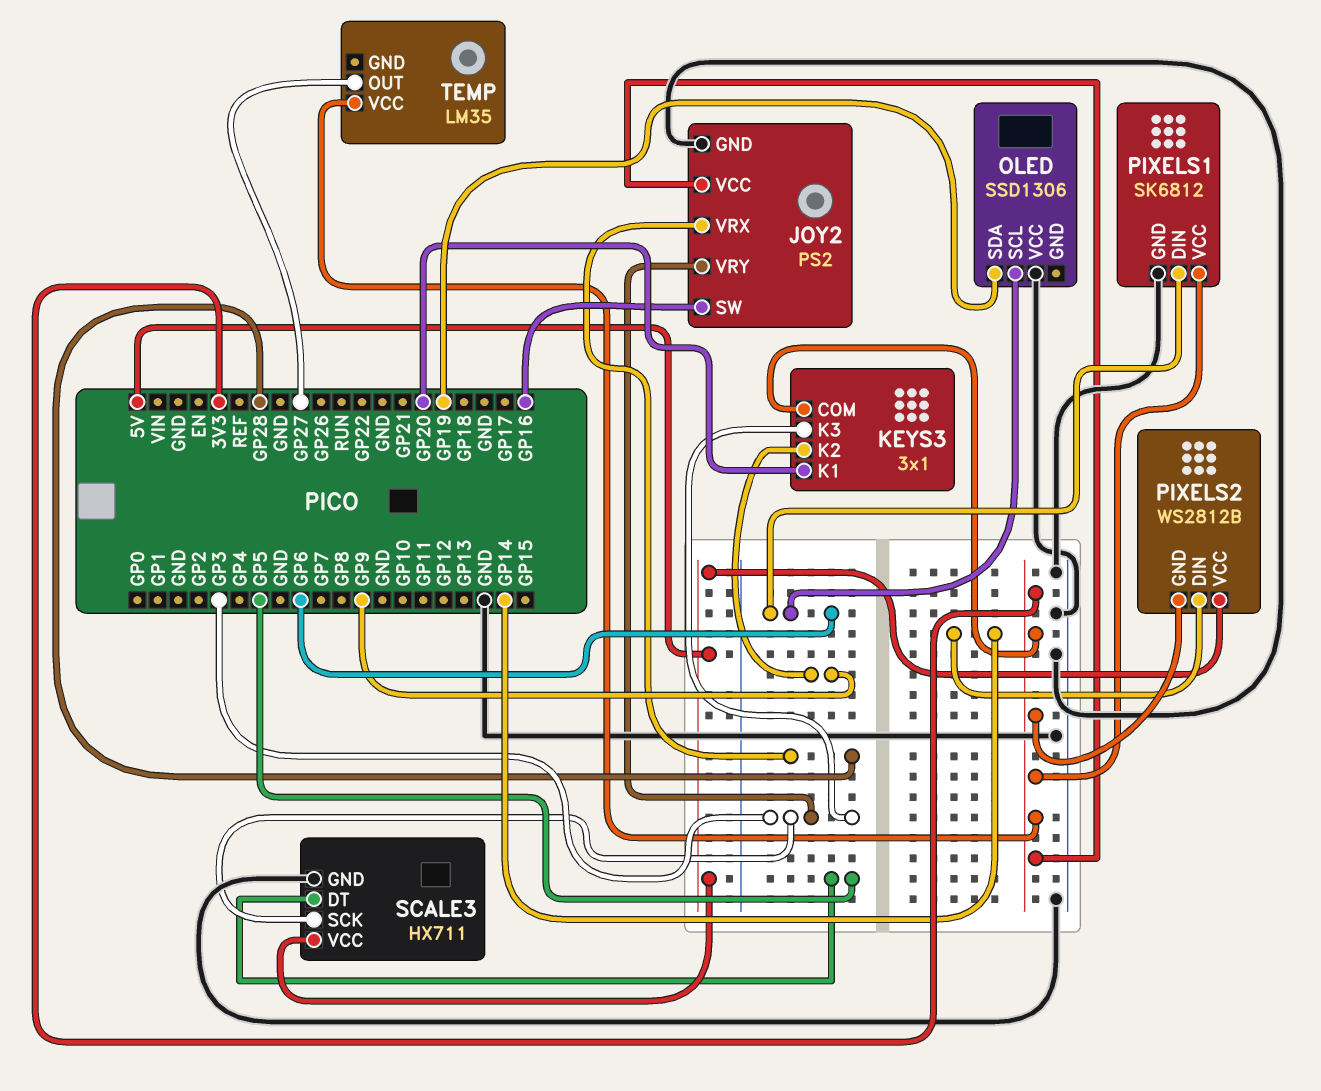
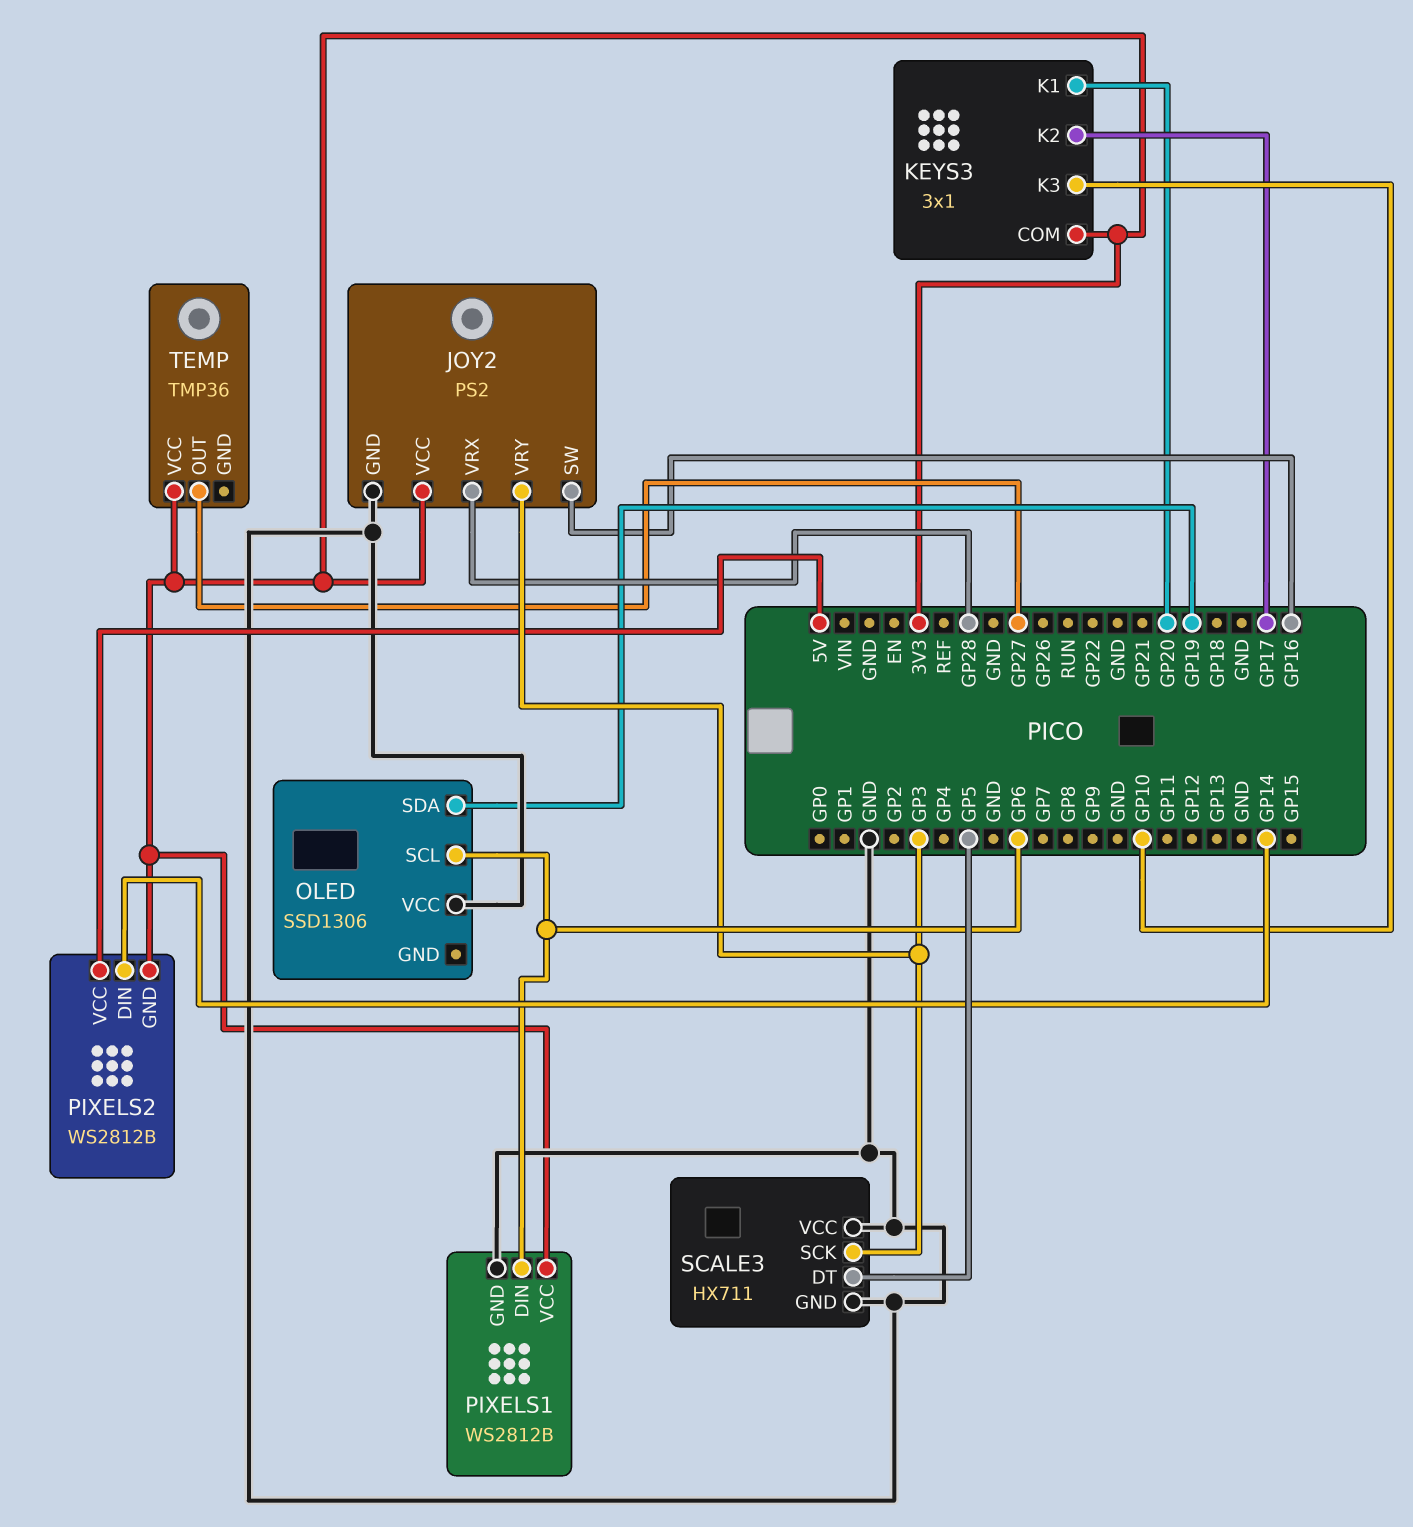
KEYS3 pin K2: GP9 -> GP17
KEYS3 pin K3: GP3 -> GP10
PIXELS1: SK6812 -> WS2812B
SCALE3 pin VCC: 5V -> GND
TEMP: LM35 -> TMP36

